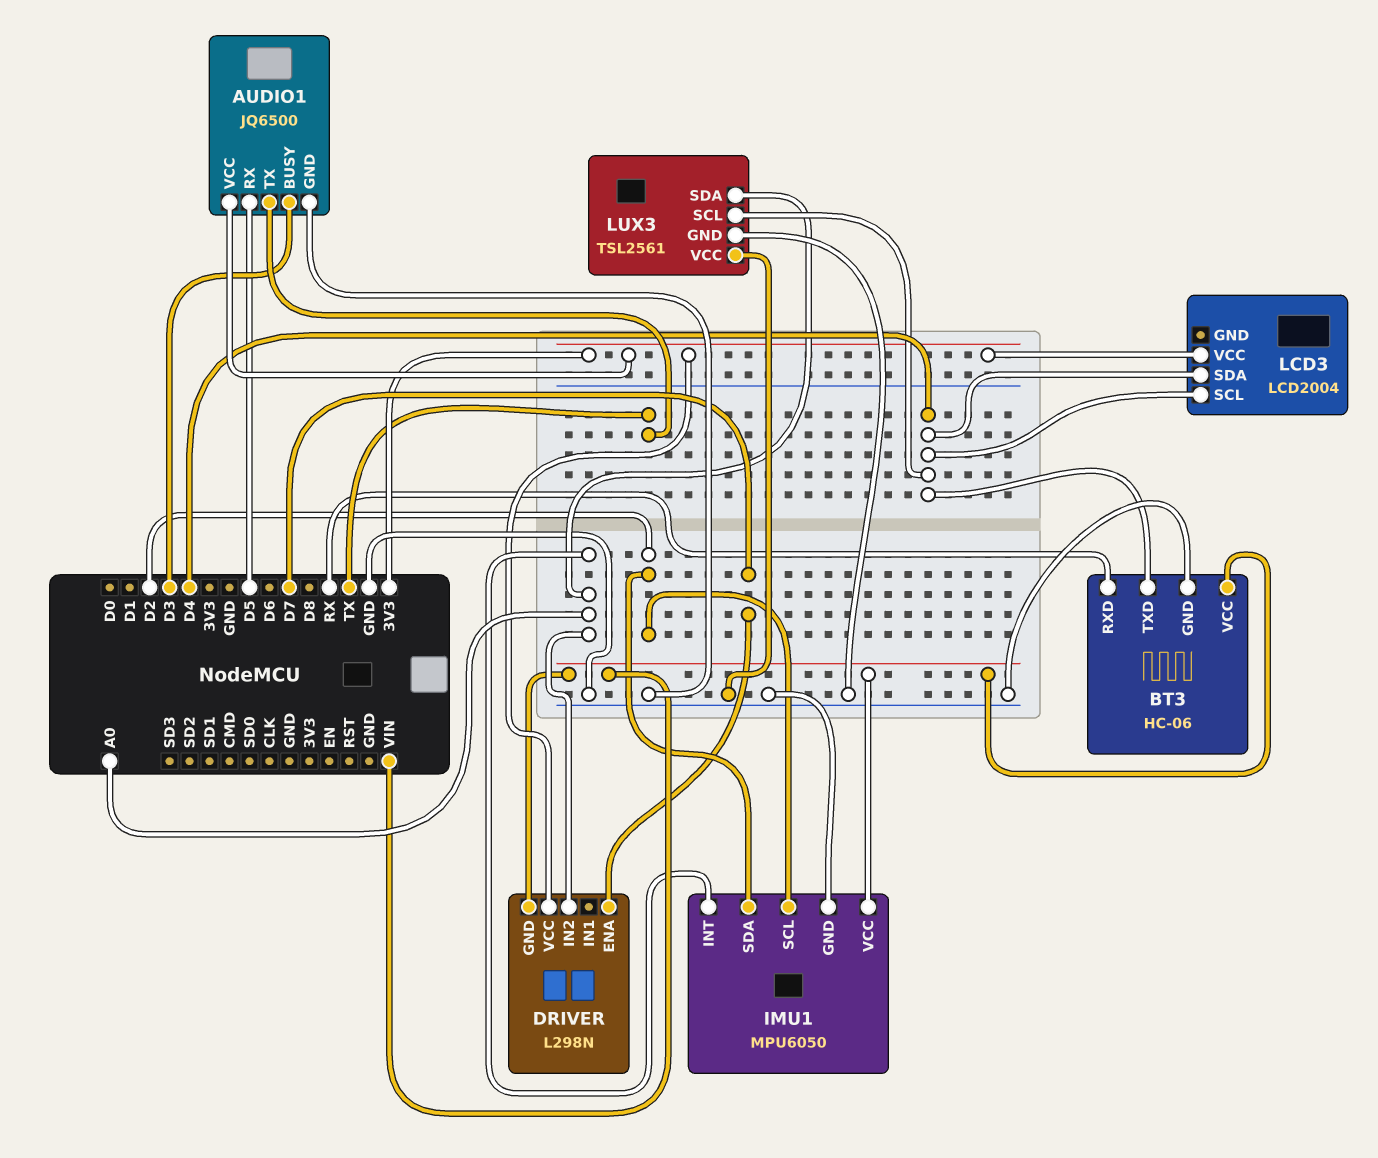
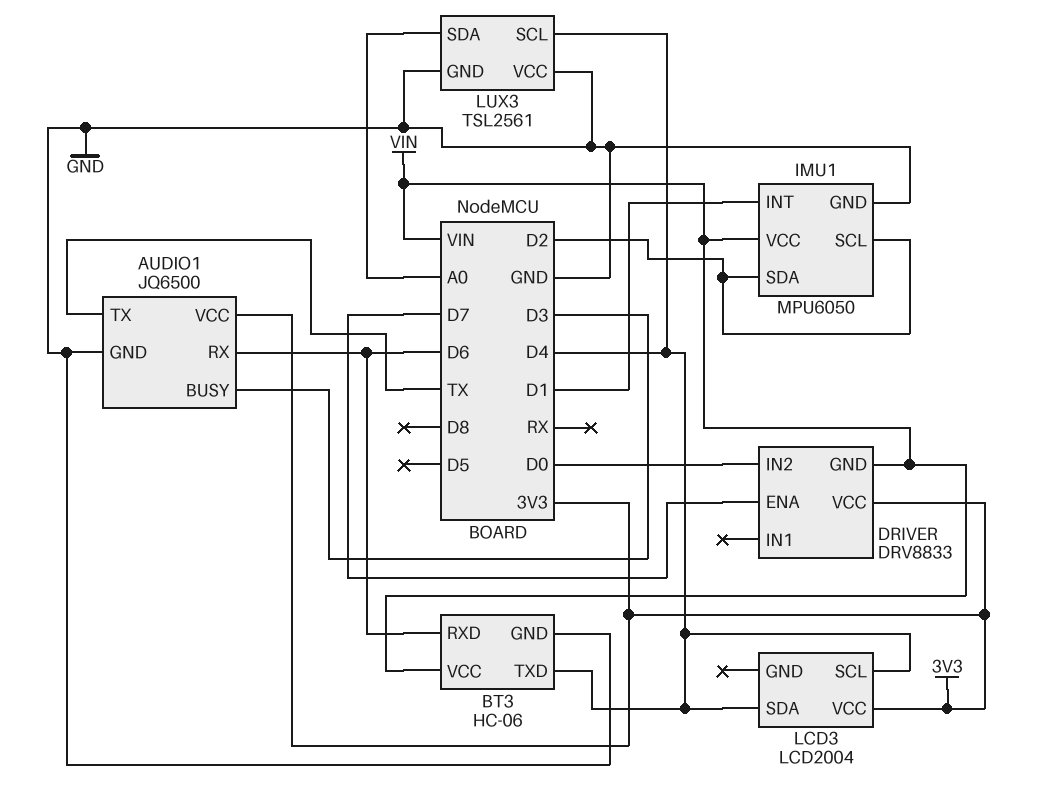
AUDIO1 pin RX: D5 -> D6
BT3 pin RXD: RX -> D6
DRIVER: L298N -> DRV8833
DRIVER pin IN2: A0 -> D0
IMU1 pin INT: A0 -> D1

